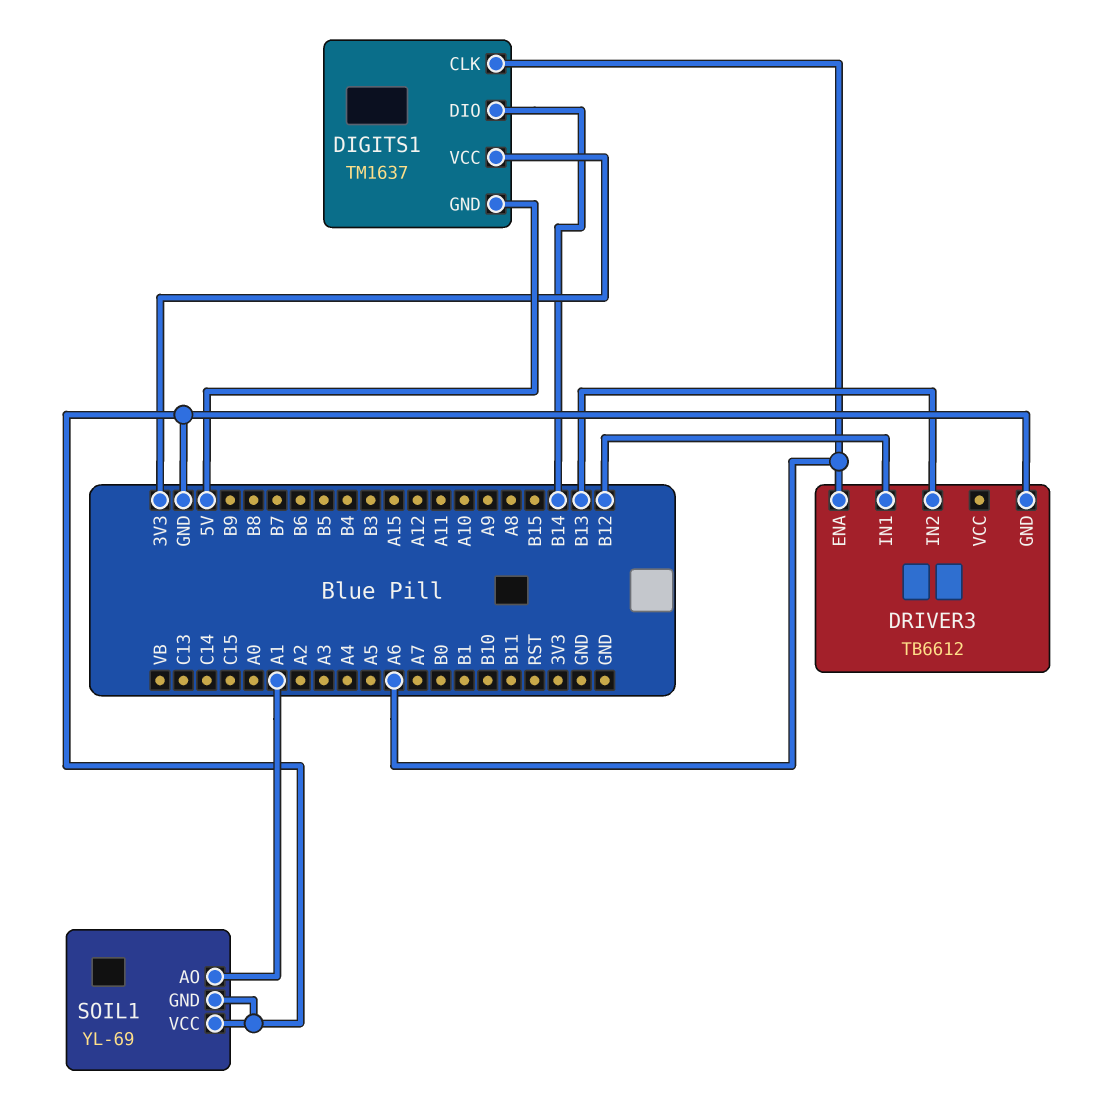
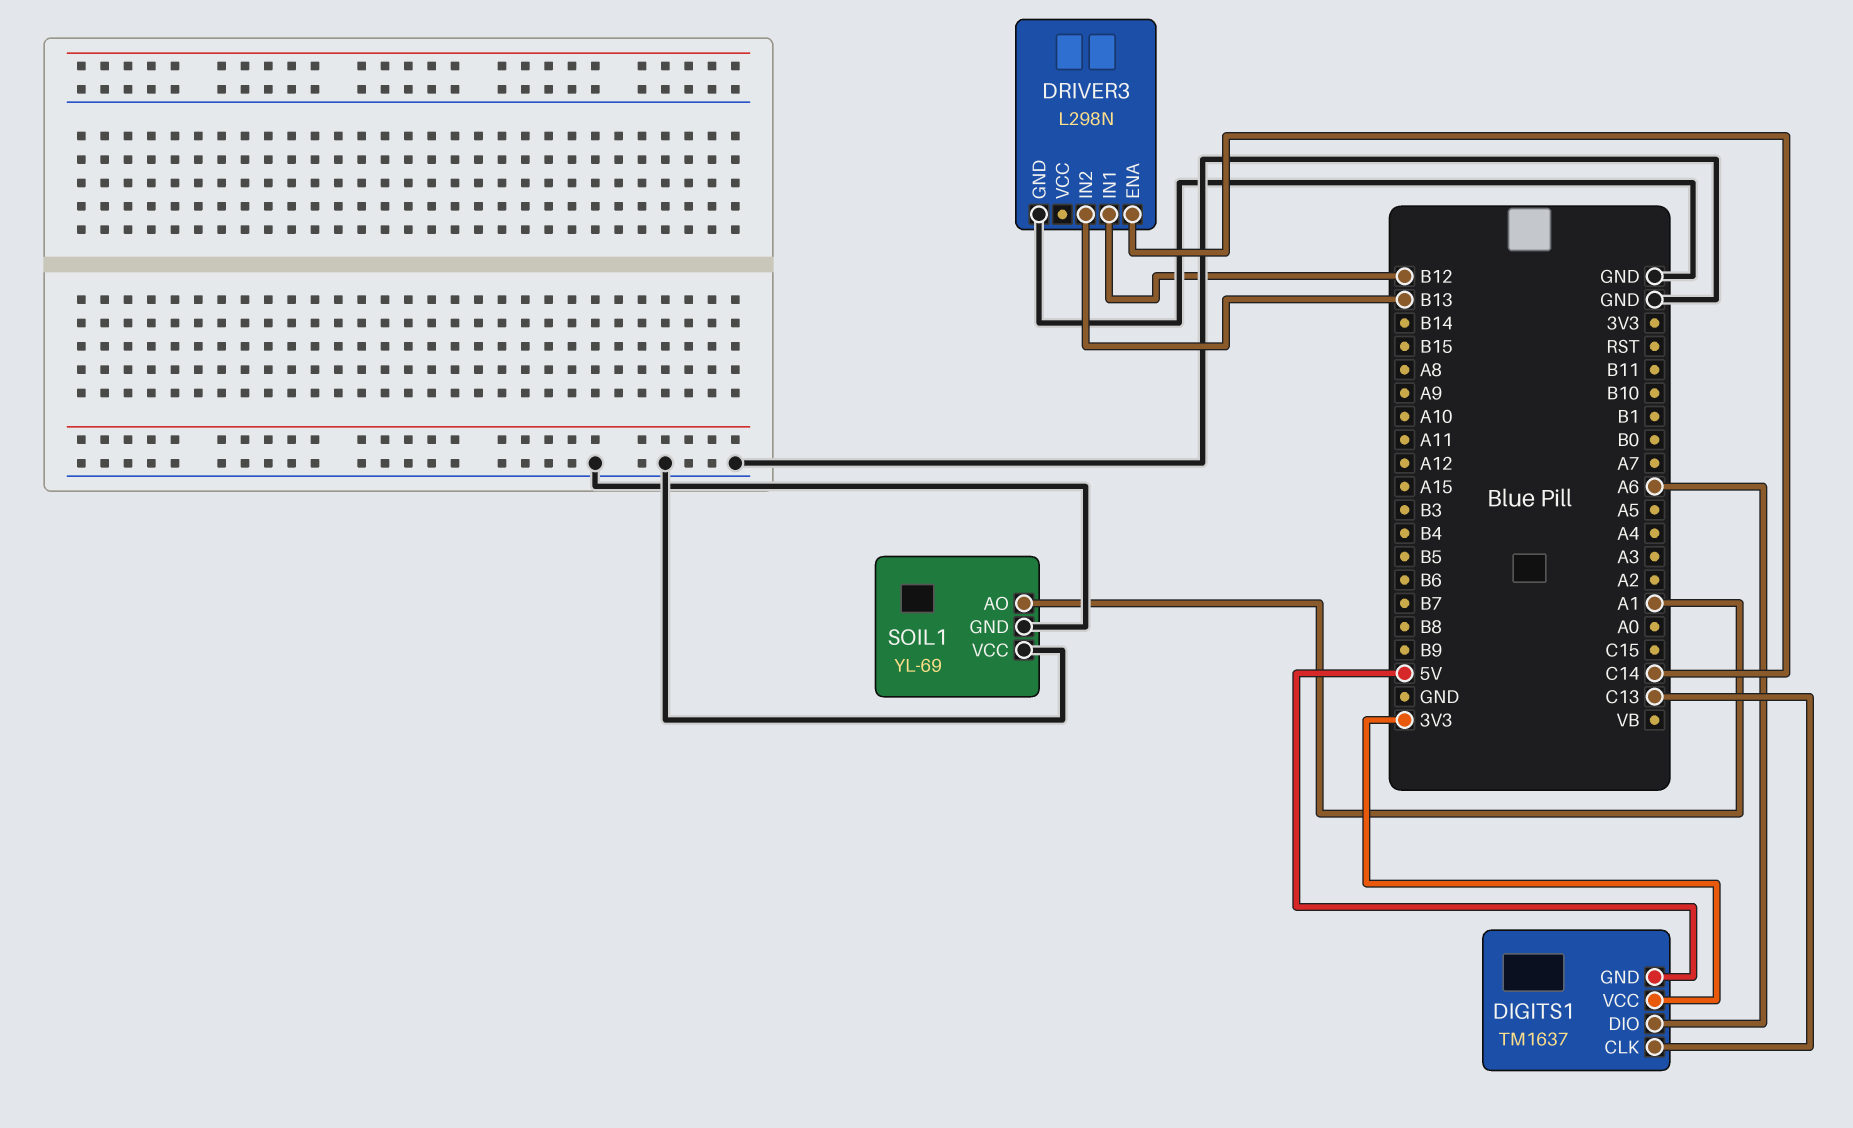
DIGITS1 pin CLK: A6 -> C13
DIGITS1 pin DIO: B14 -> A6
DRIVER3: TB6612 -> L298N
DRIVER3 pin ENA: A6 -> C14

